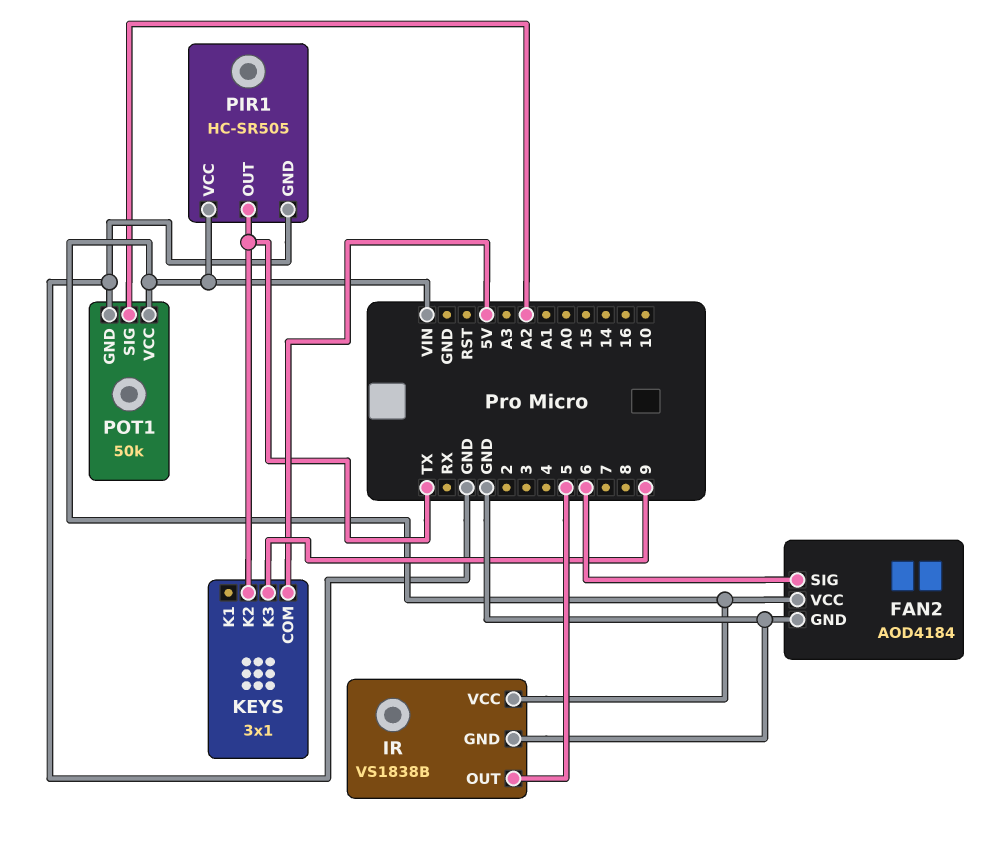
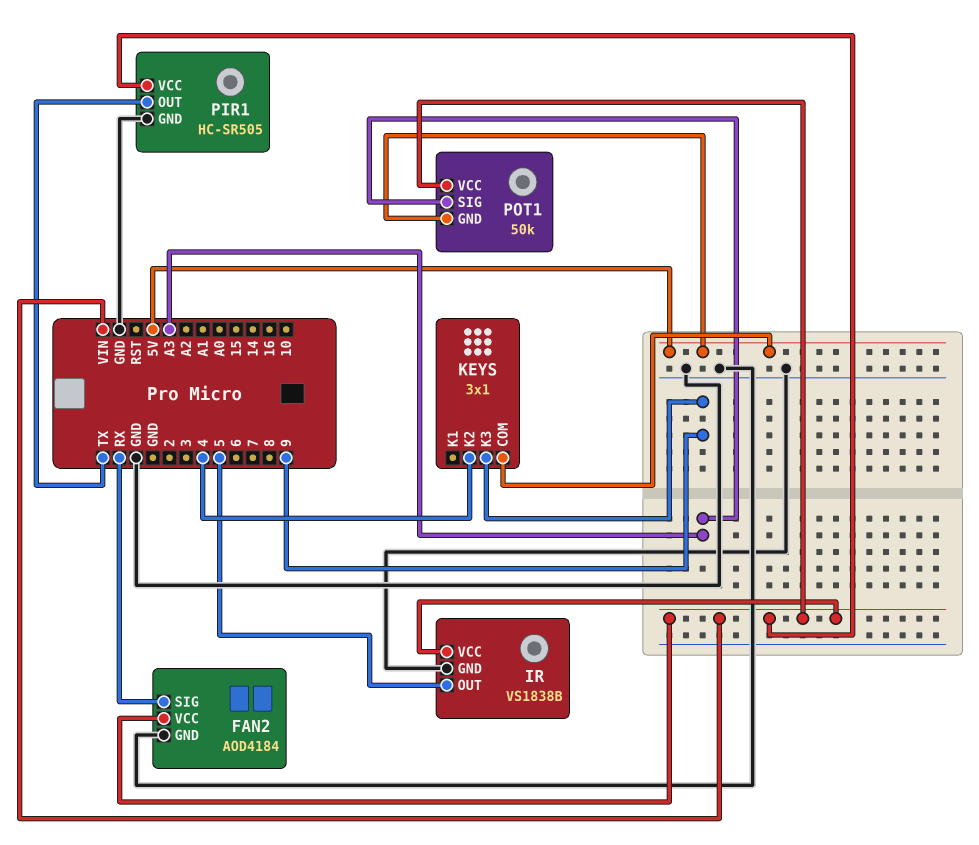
FAN2 pin SIG: 6 -> RX
KEYS pin K2: TX -> 4
POT1 pin GND: GND -> 5V
POT1 pin SIG: A2 -> A3

